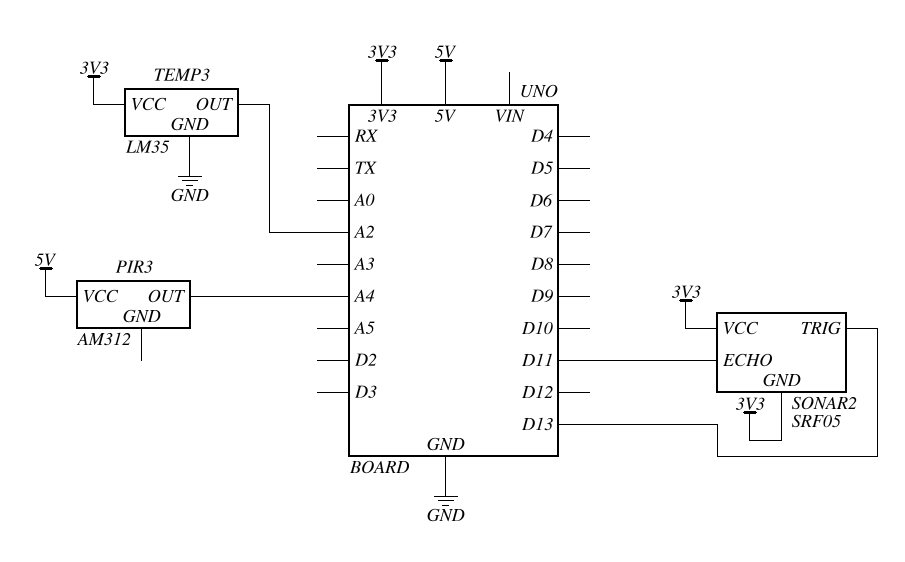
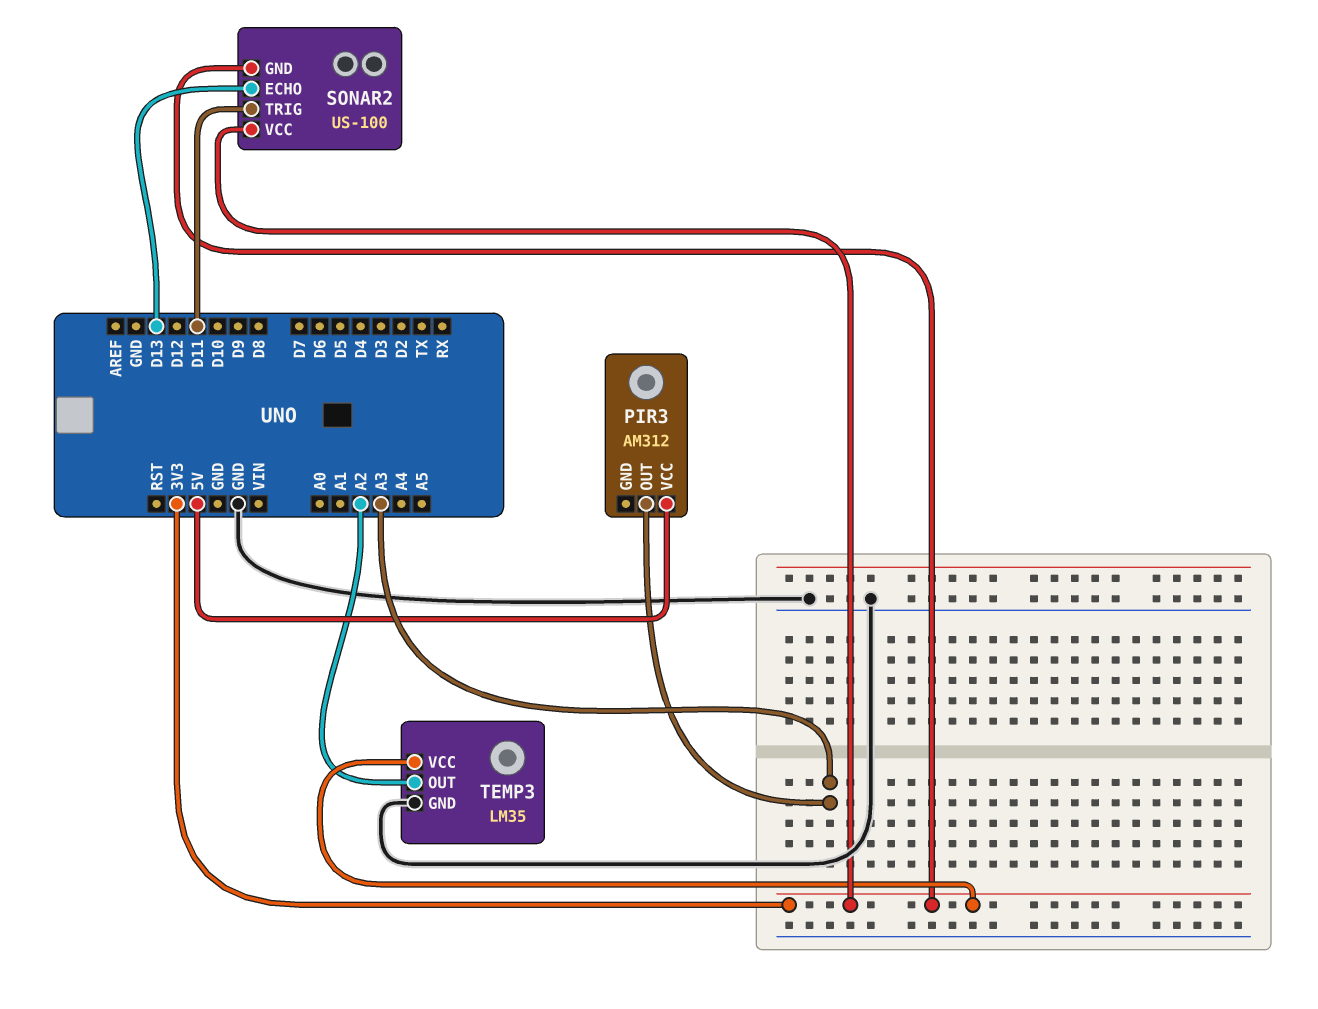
PIR3 pin OUT: A4 -> A3
SONAR2: SRF05 -> US-100
SONAR2 pin ECHO: D11 -> D13
SONAR2 pin TRIG: D13 -> D11

